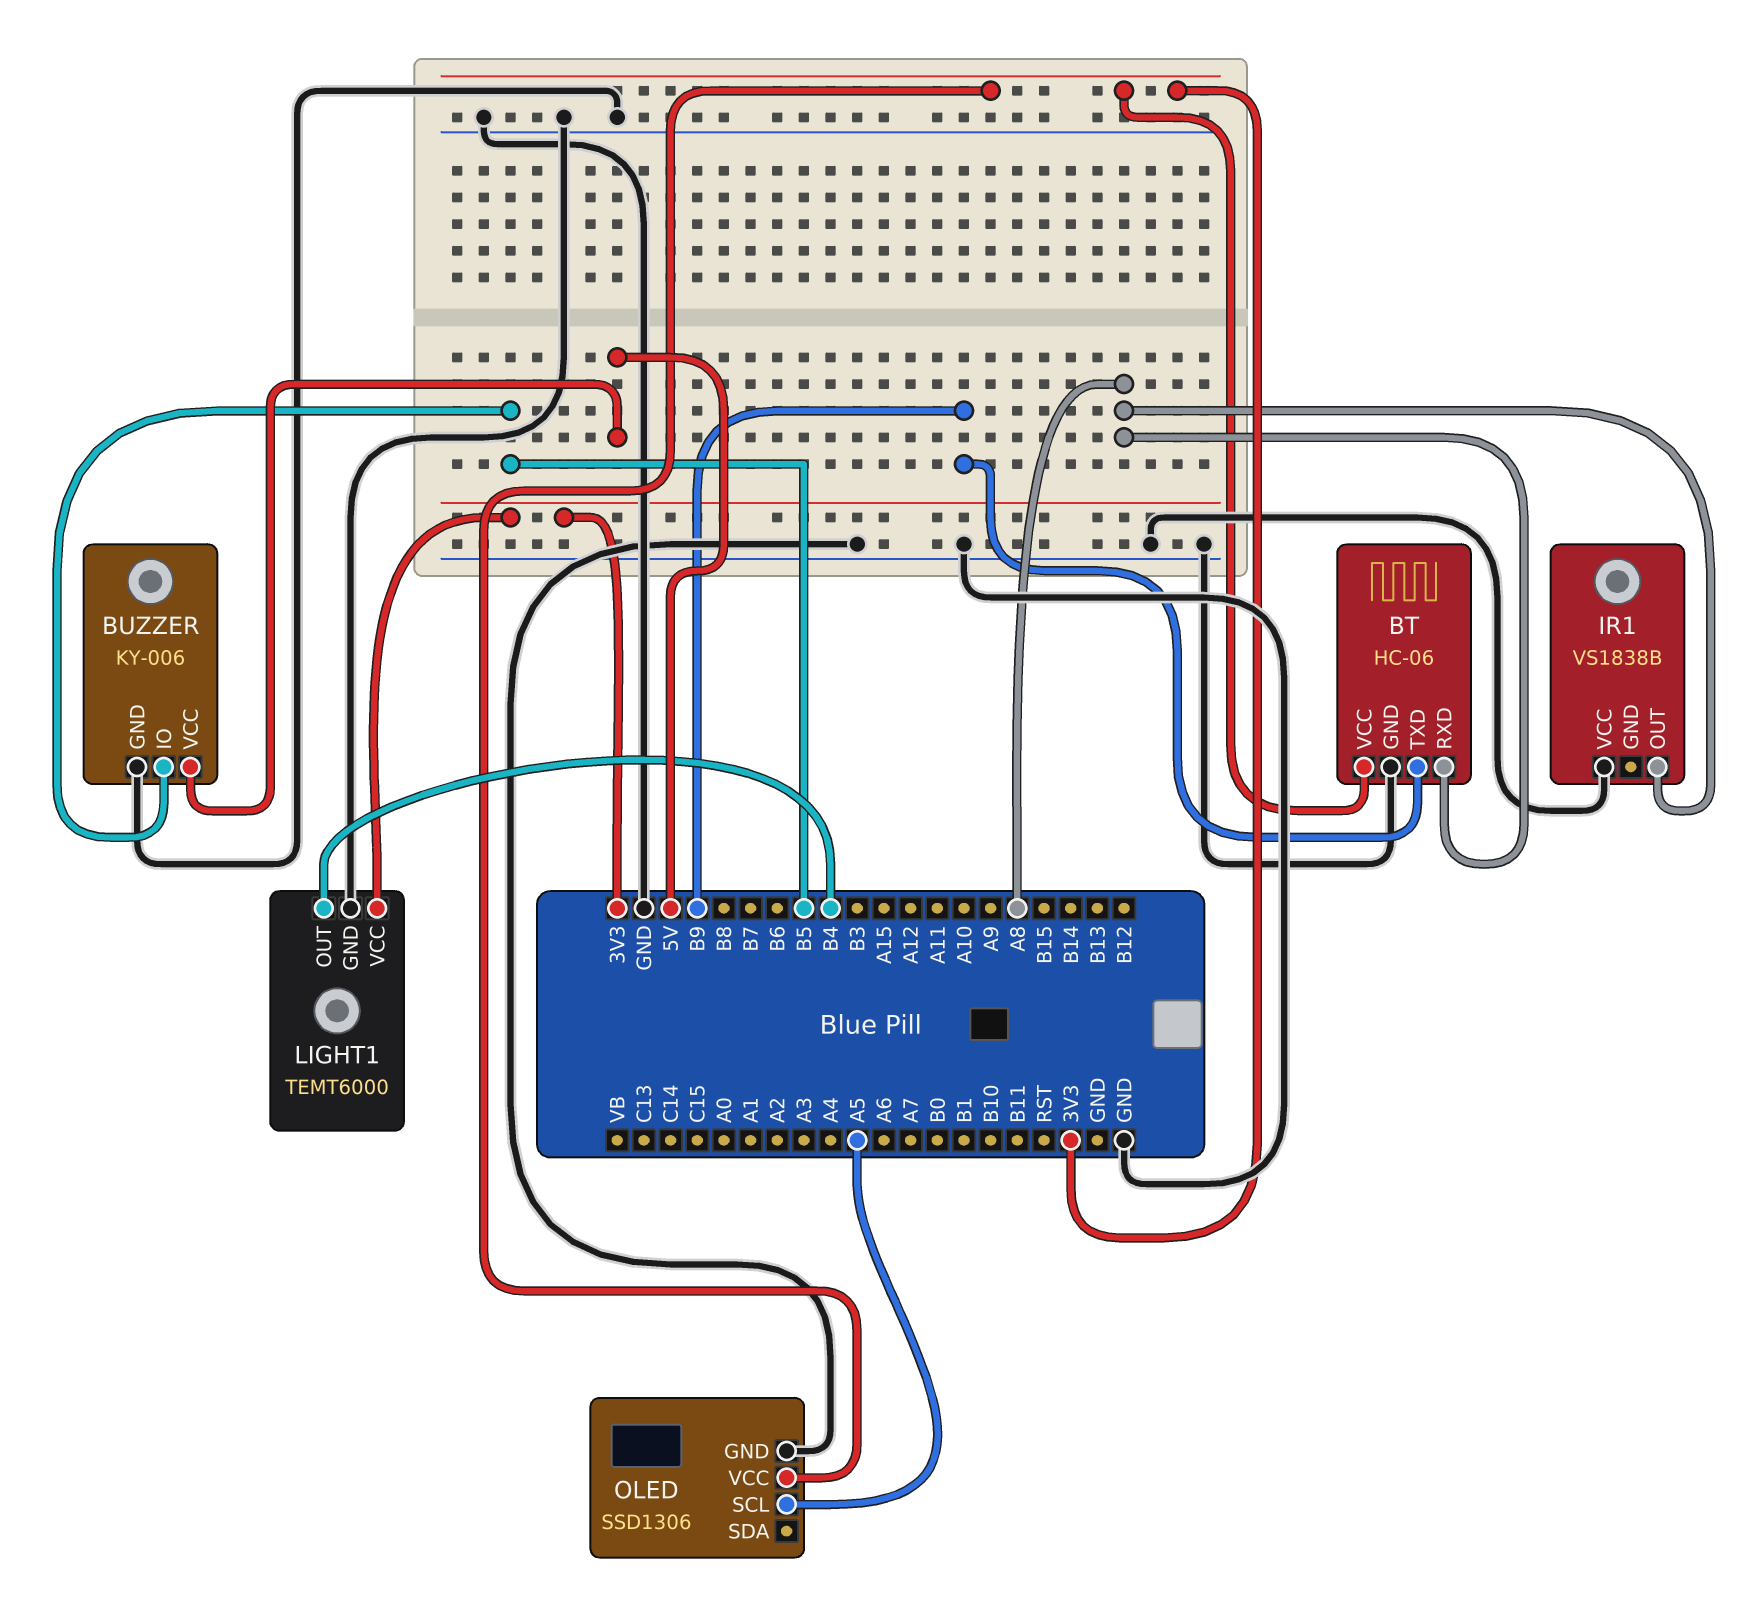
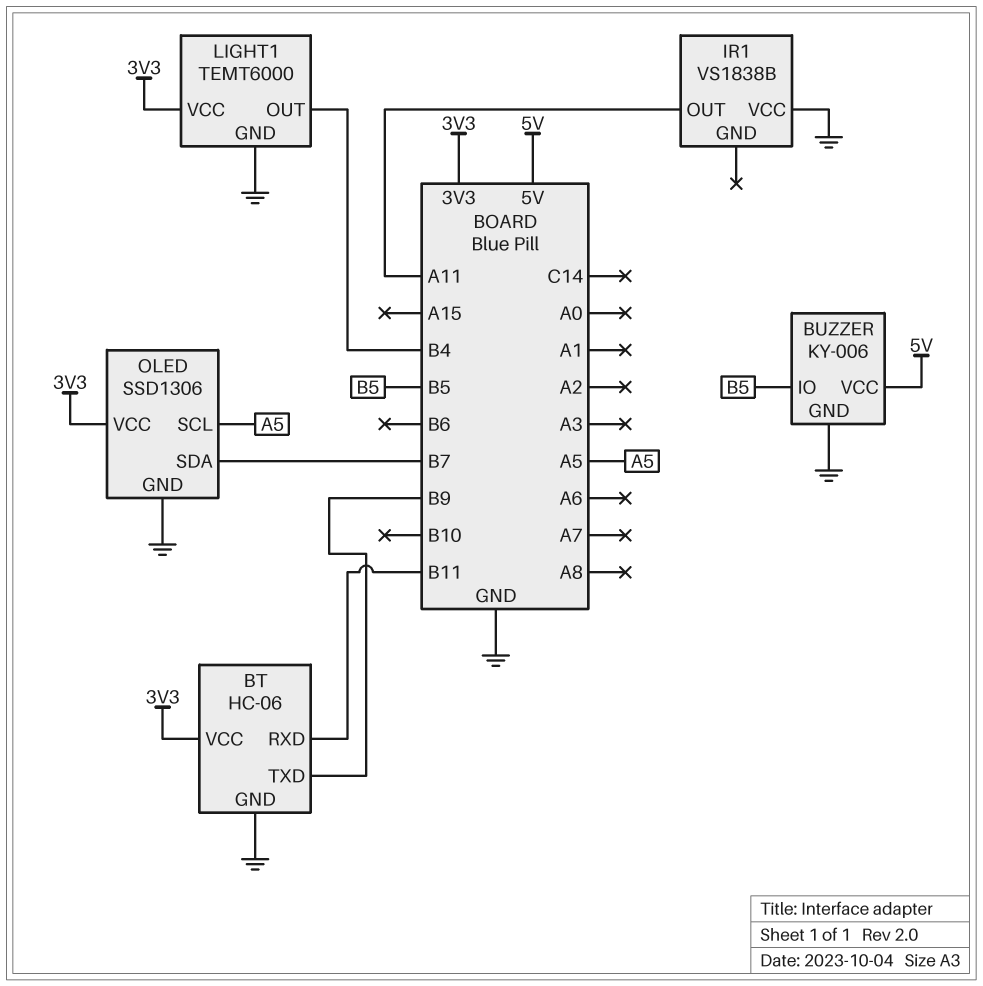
BT pin RXD: A8 -> B11
IR1 pin OUT: A8 -> A11
OLED pin SDA: none -> B7

